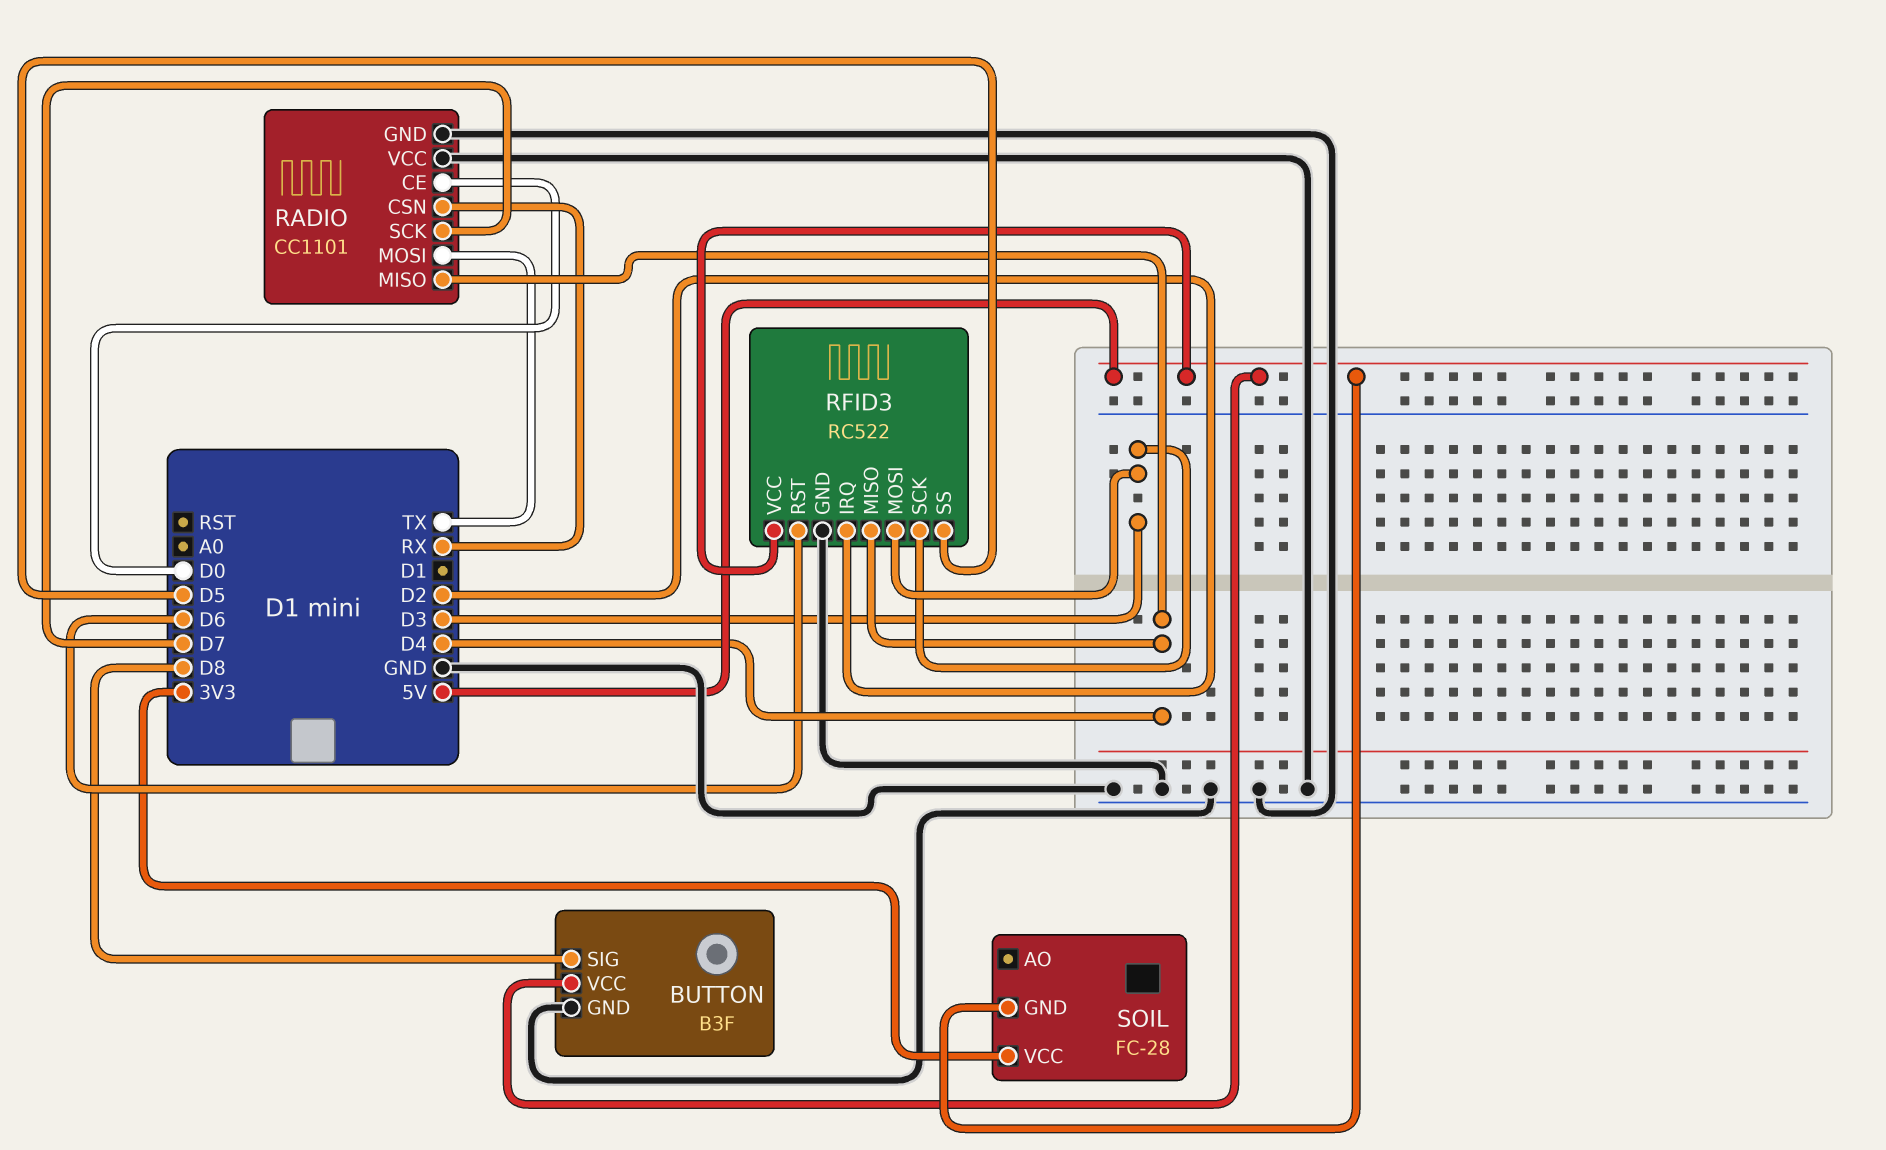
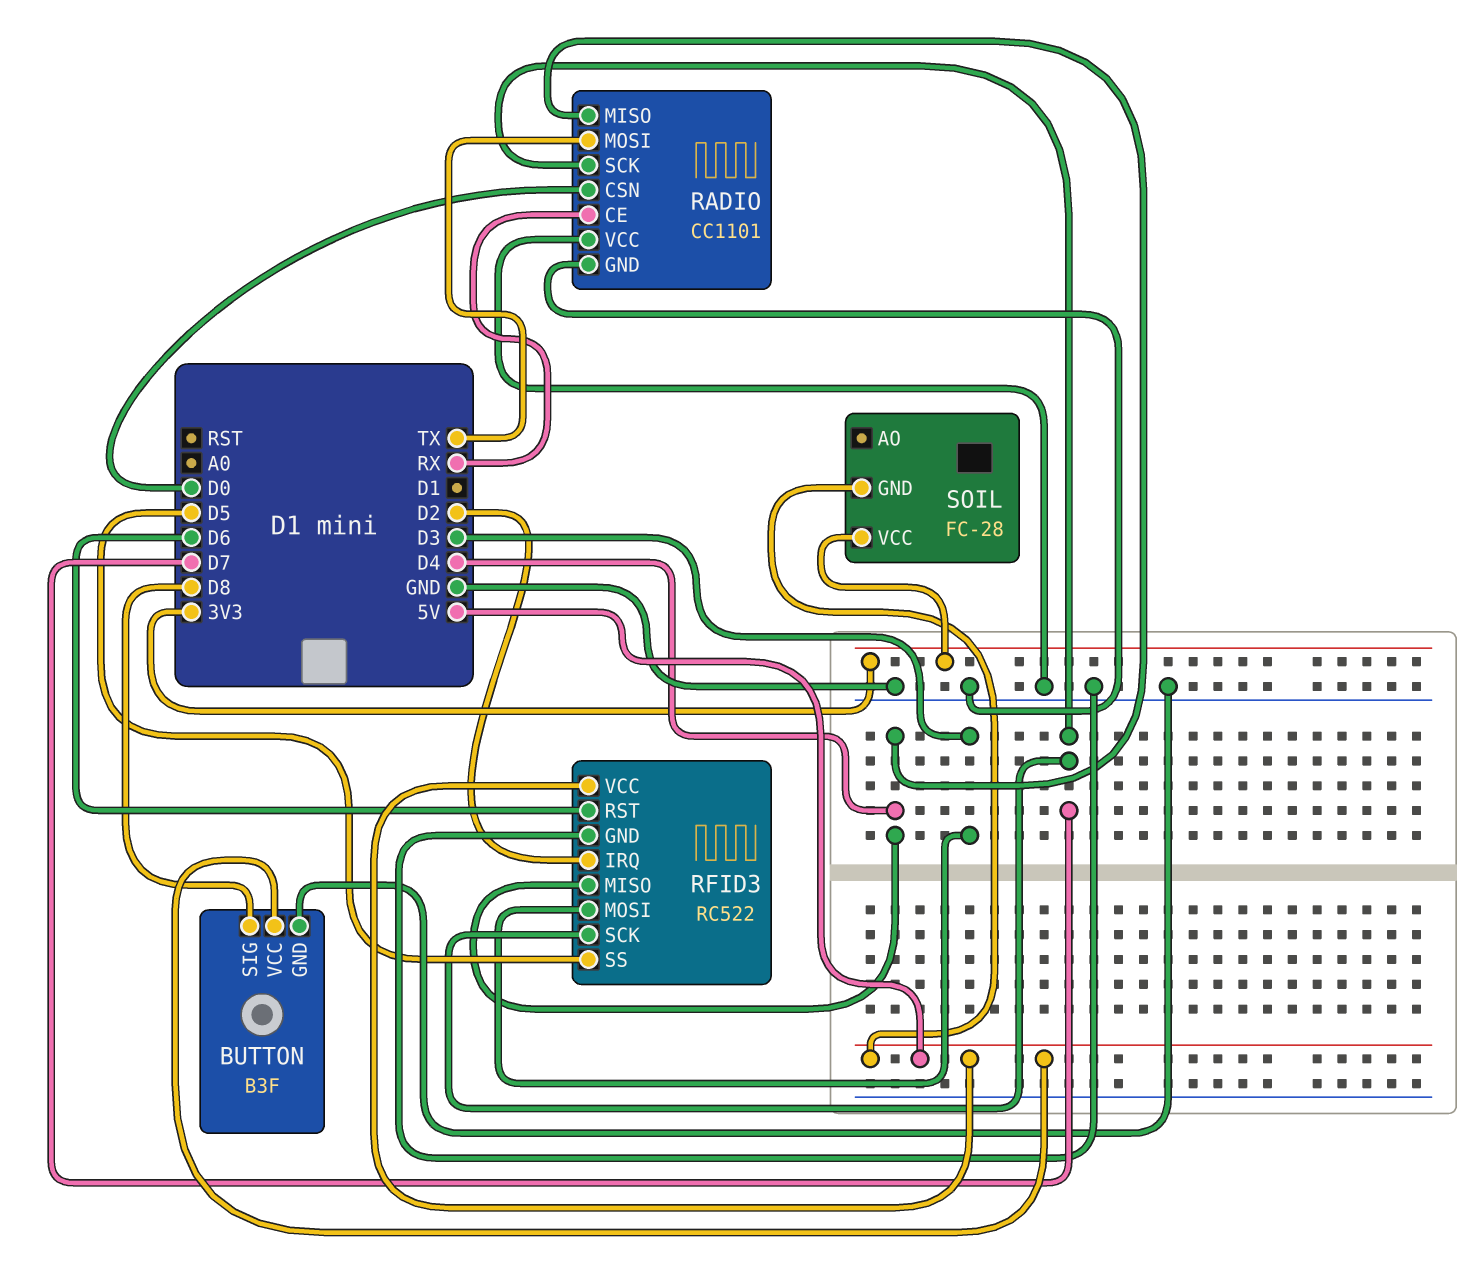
RADIO pin CE: D0 -> RX
RADIO pin CSN: RX -> D0
RFID3 pin SCK: D3 -> D7

